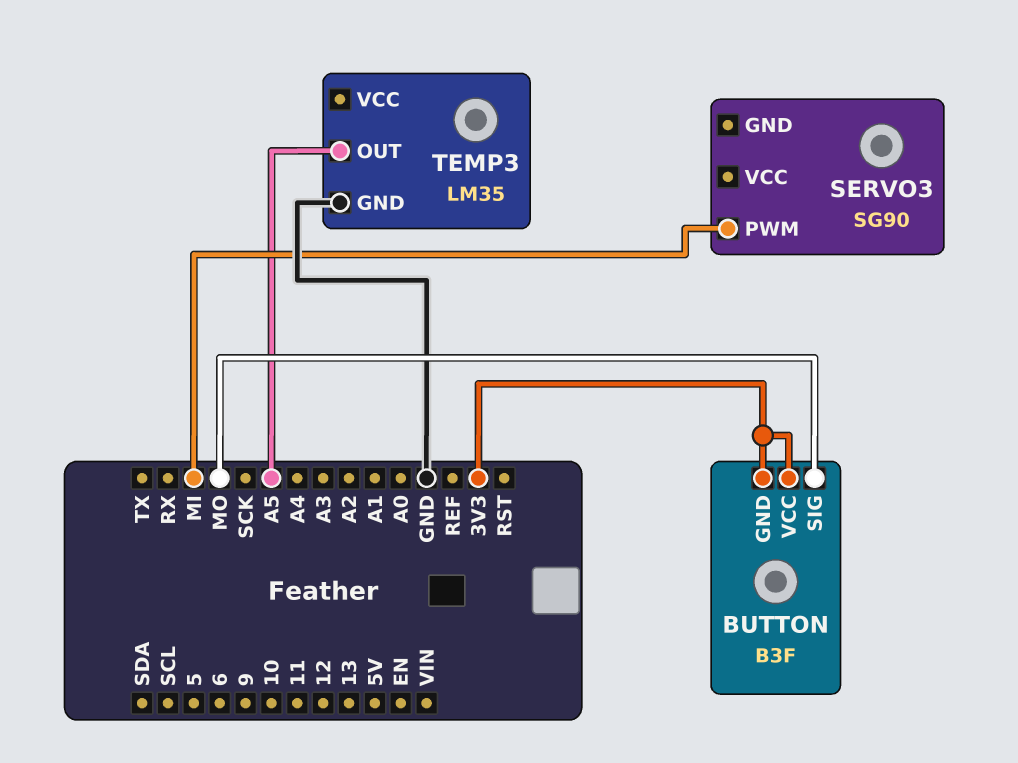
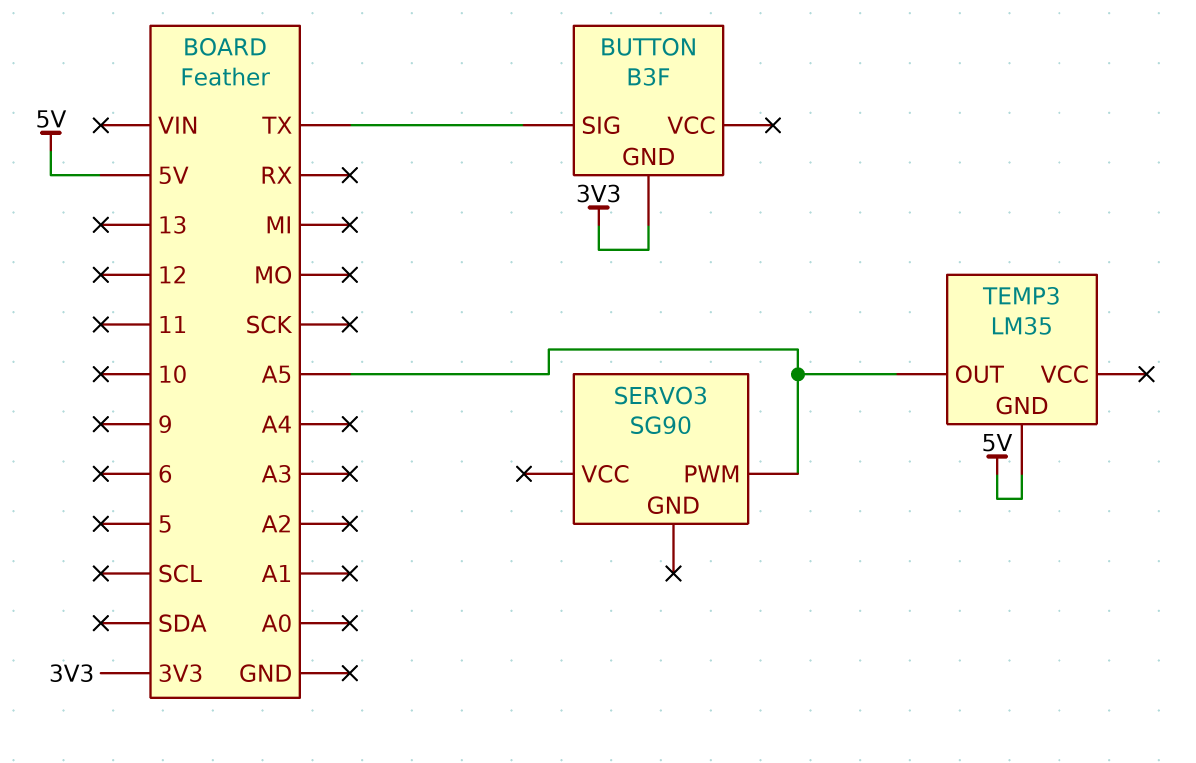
BUTTON pin SIG: MO -> TX
BUTTON pin VCC: 3V3 -> none
SERVO3 pin PWM: MI -> A5
TEMP3 pin GND: GND -> 5V

